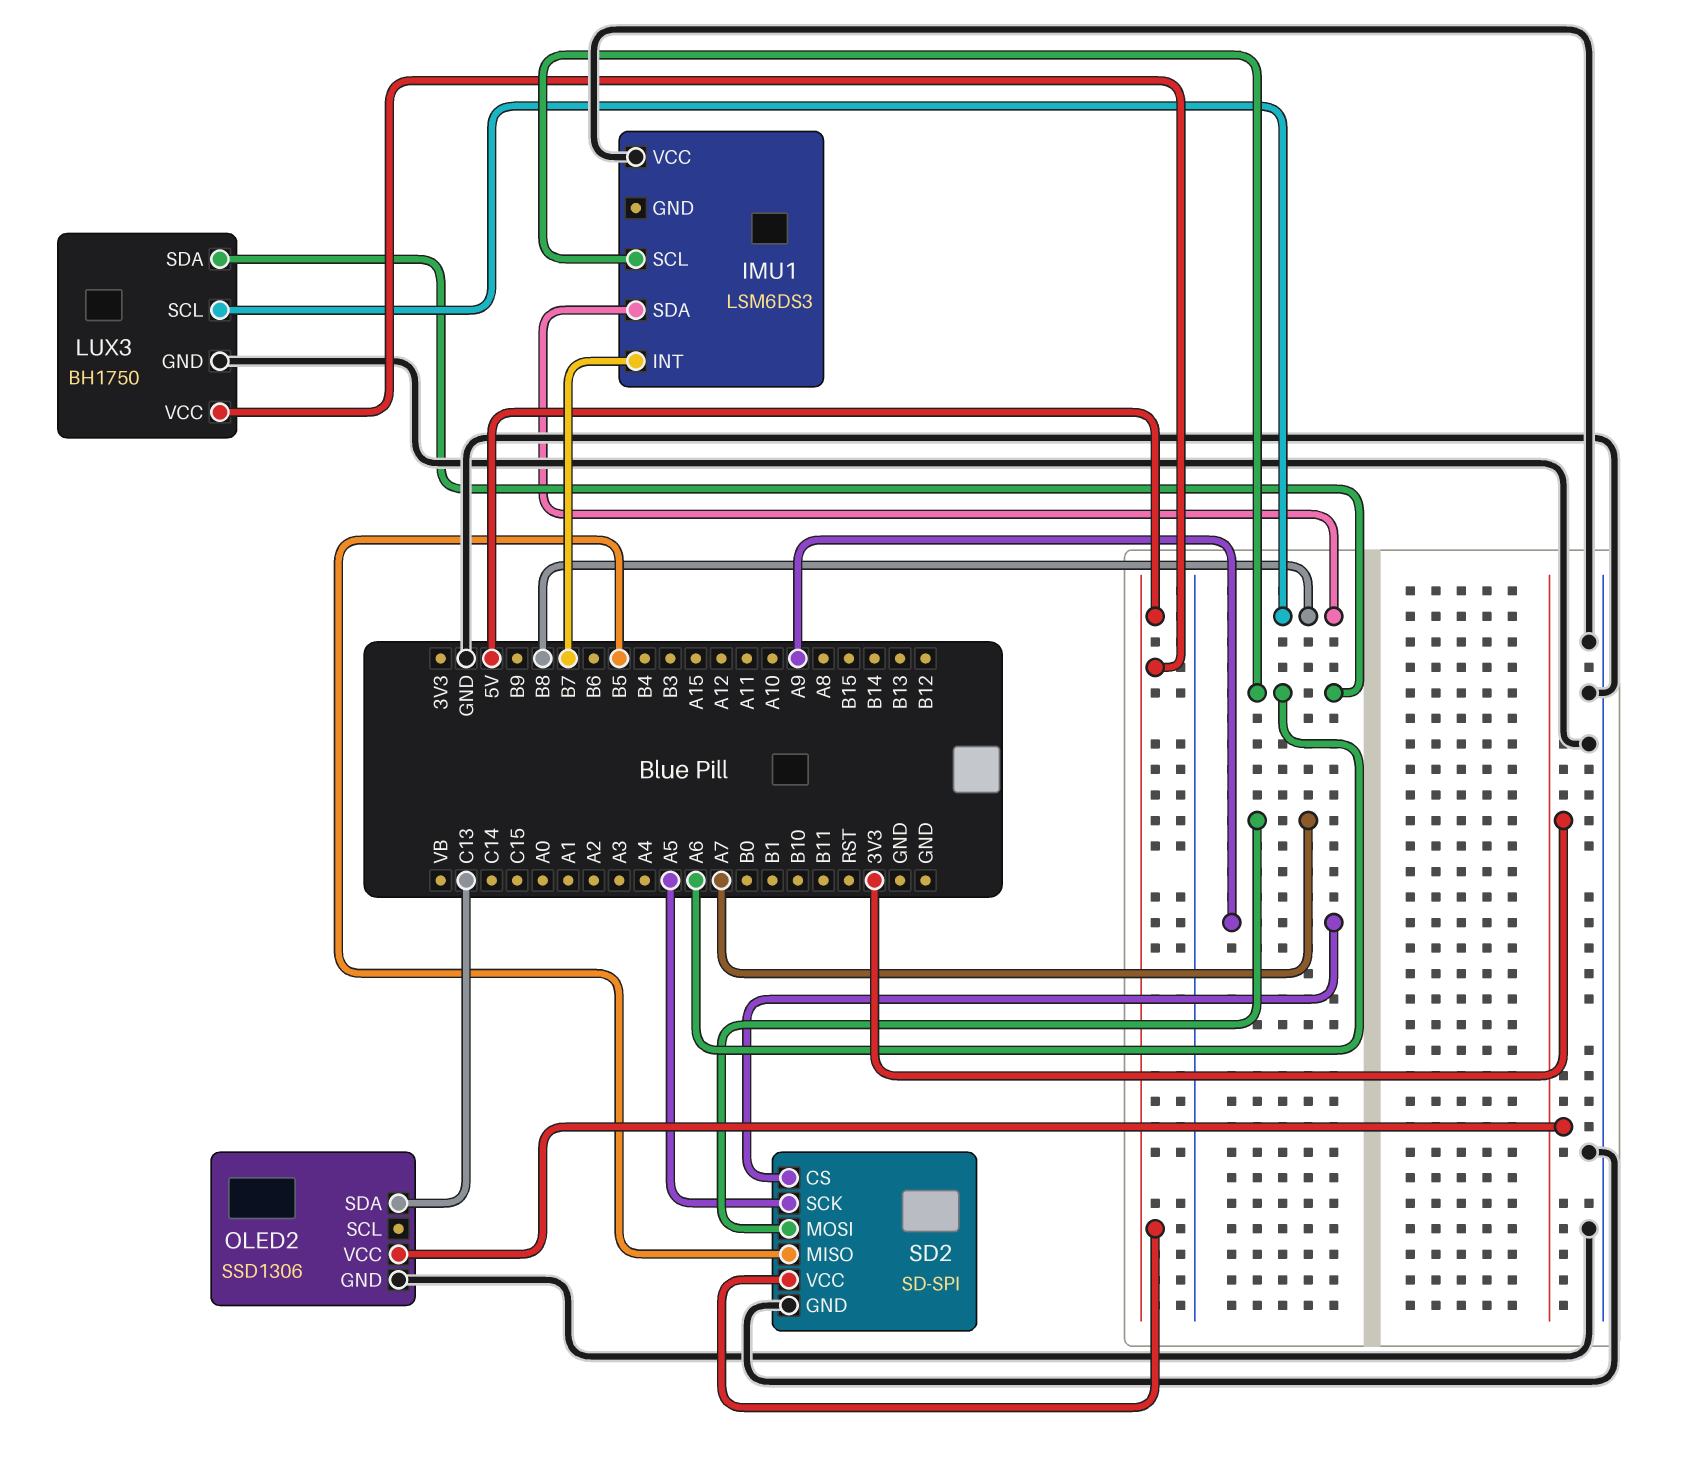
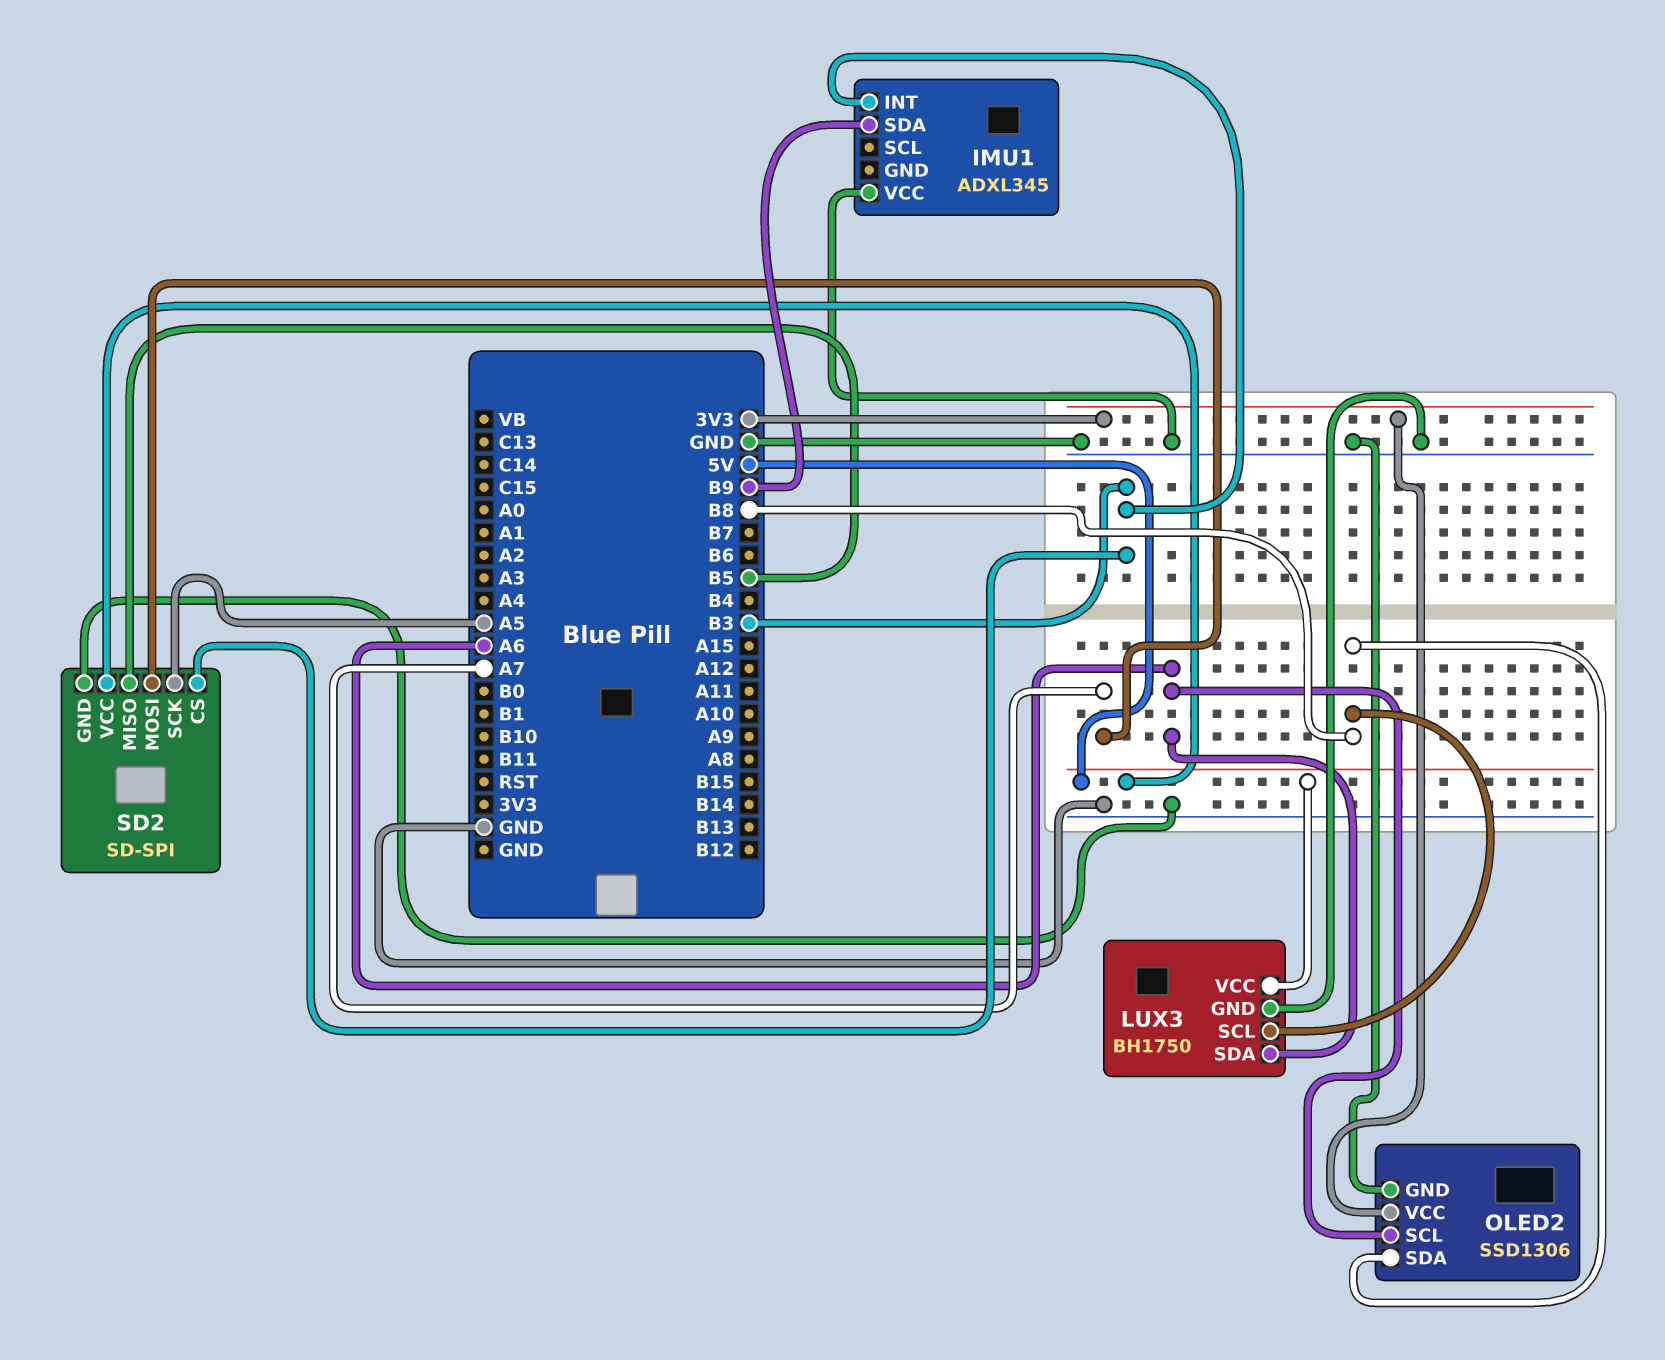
IMU1: LSM6DS3 -> ADXL345
IMU1 pin INT: B7 -> B3
IMU1 pin SCL: A6 -> none
IMU1 pin SDA: B8 -> B9
OLED2 pin SCL: none -> A6
OLED2 pin SDA: C13 -> B8
SD2 pin CS: A9 -> B3

